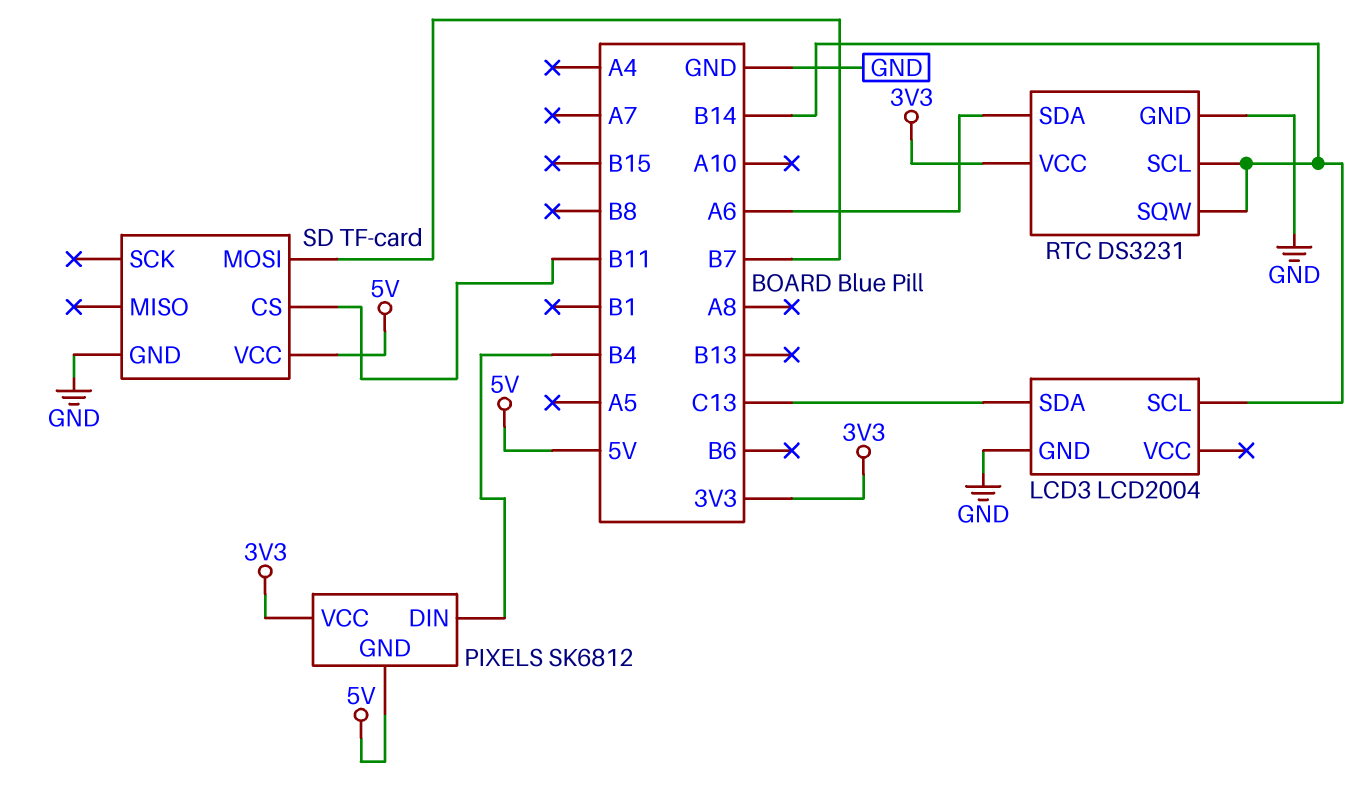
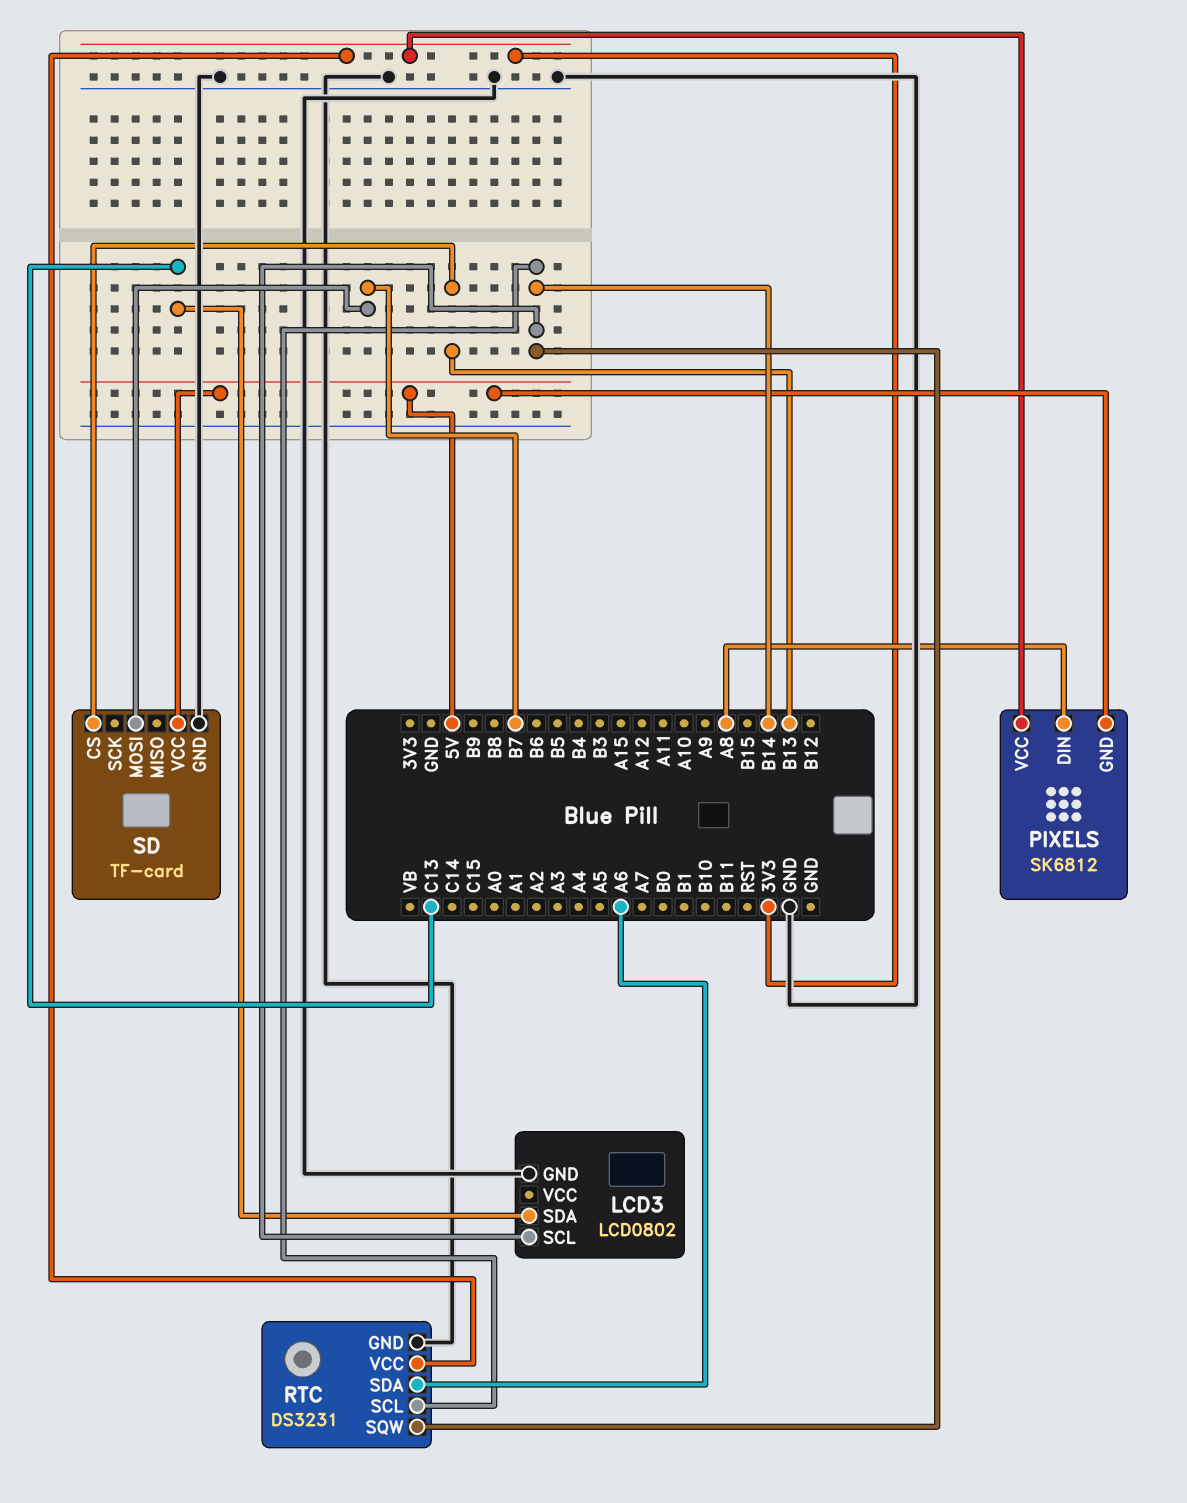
LCD3: LCD2004 -> LCD0802
PIXELS pin DIN: B4 -> A8
SD pin CS: B11 -> B13

